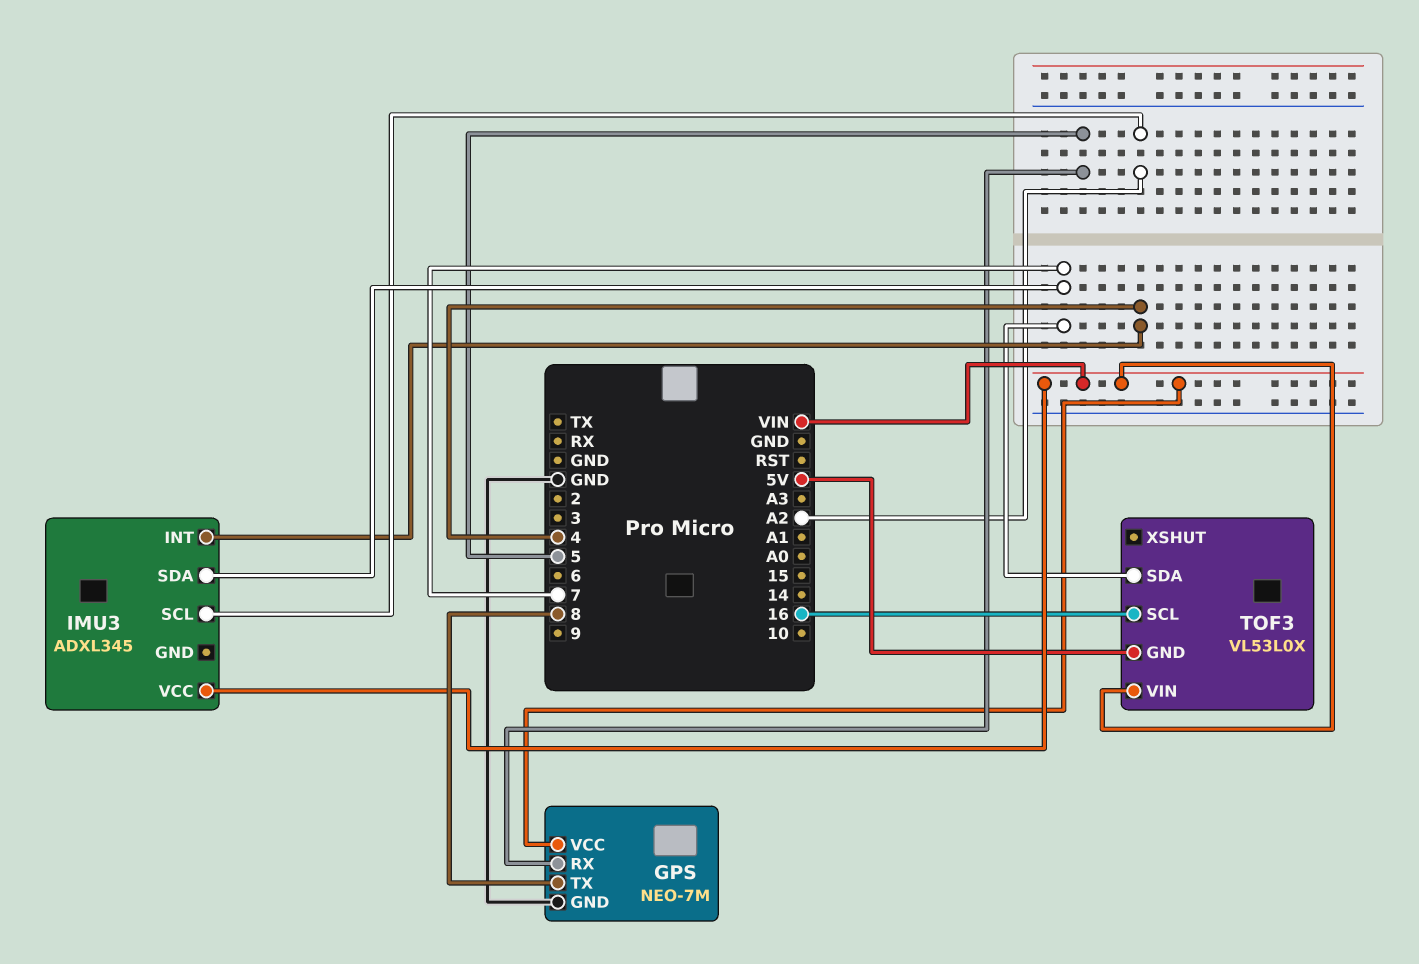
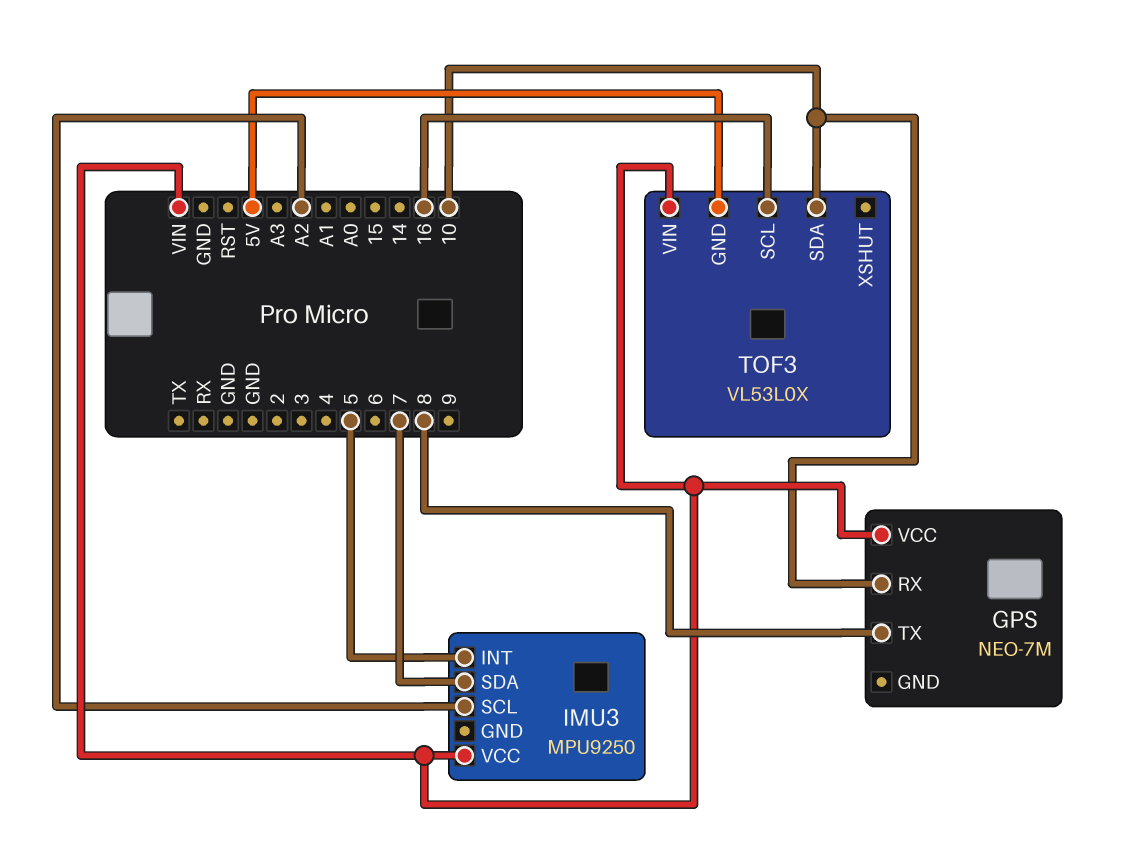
GPS pin GND: GND -> none
GPS pin RX: 5 -> 10
IMU3: ADXL345 -> MPU9250
IMU3 pin INT: 4 -> 5
TOF3 pin SDA: 7 -> 10

